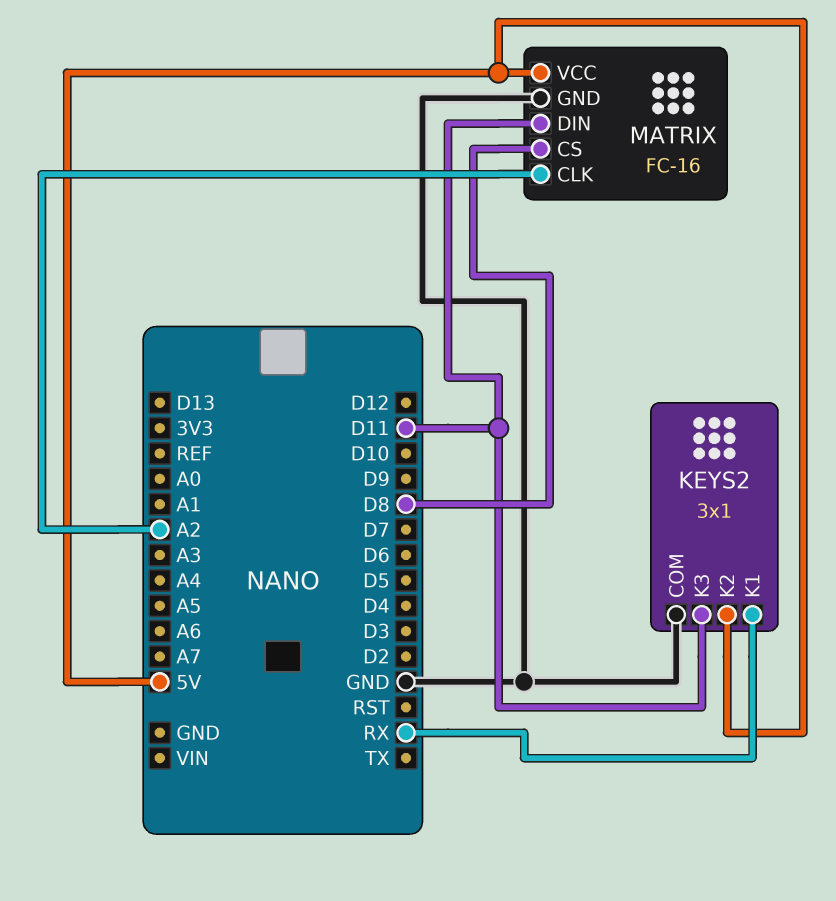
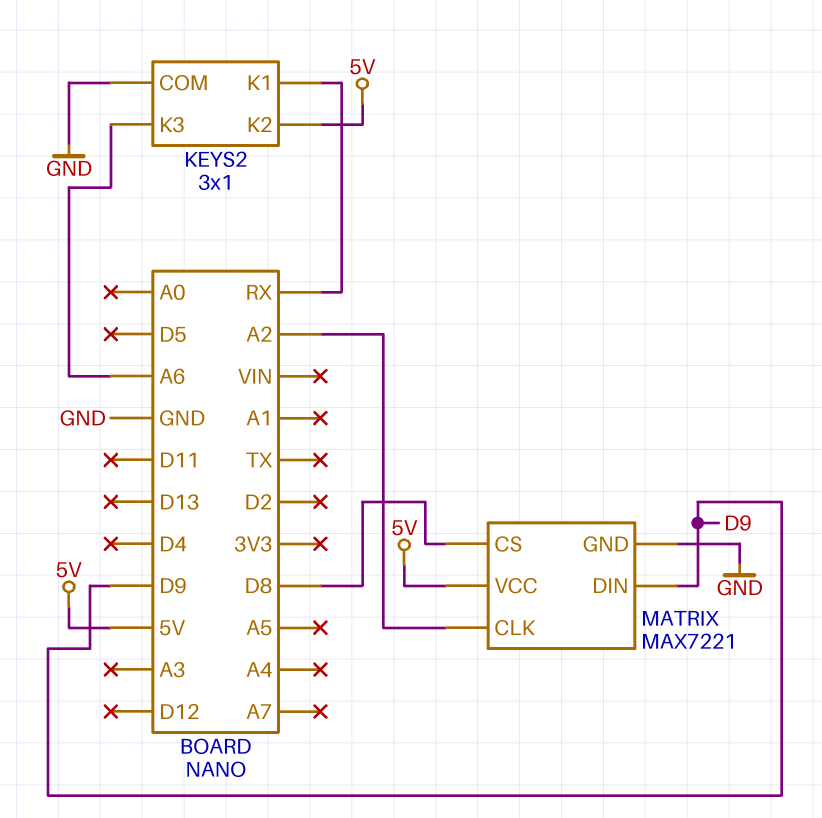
KEYS2 pin K3: D11 -> A6
MATRIX: FC-16 -> MAX7221
MATRIX pin DIN: D11 -> D9

